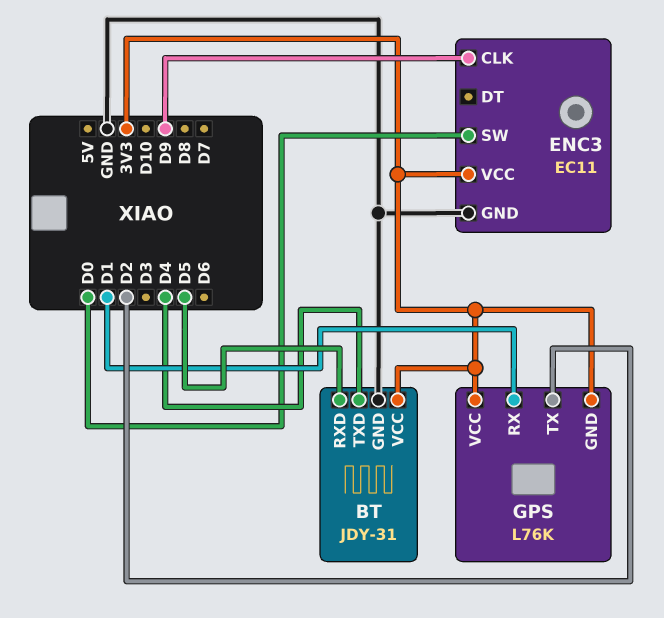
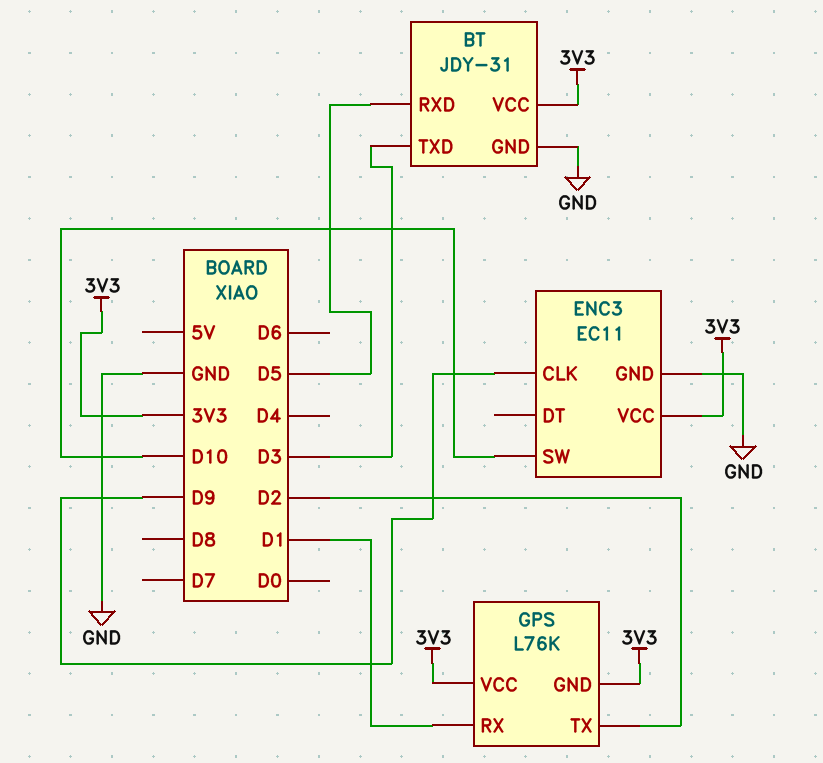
BT pin TXD: D4 -> D3
ENC3 pin SW: D0 -> D10

